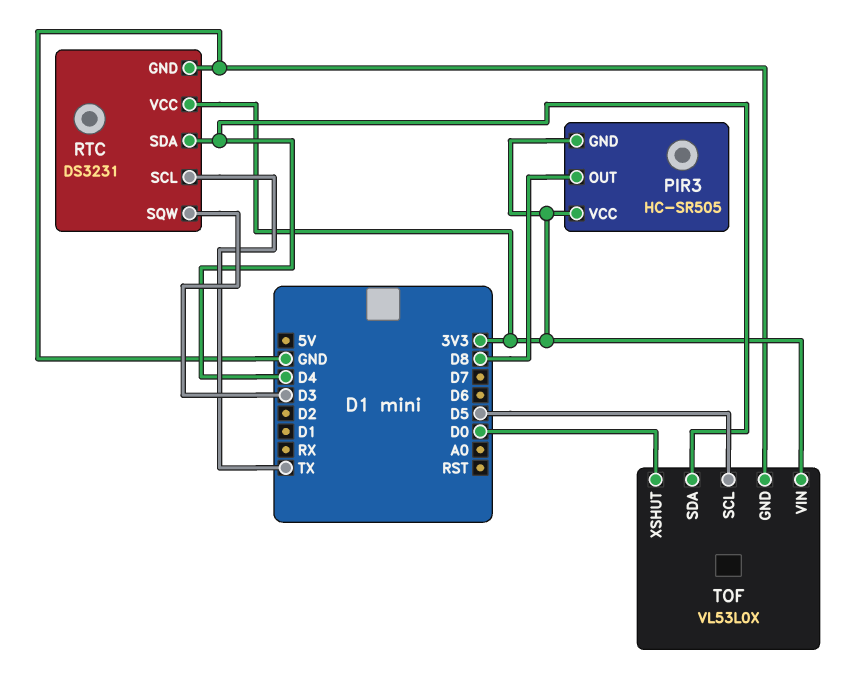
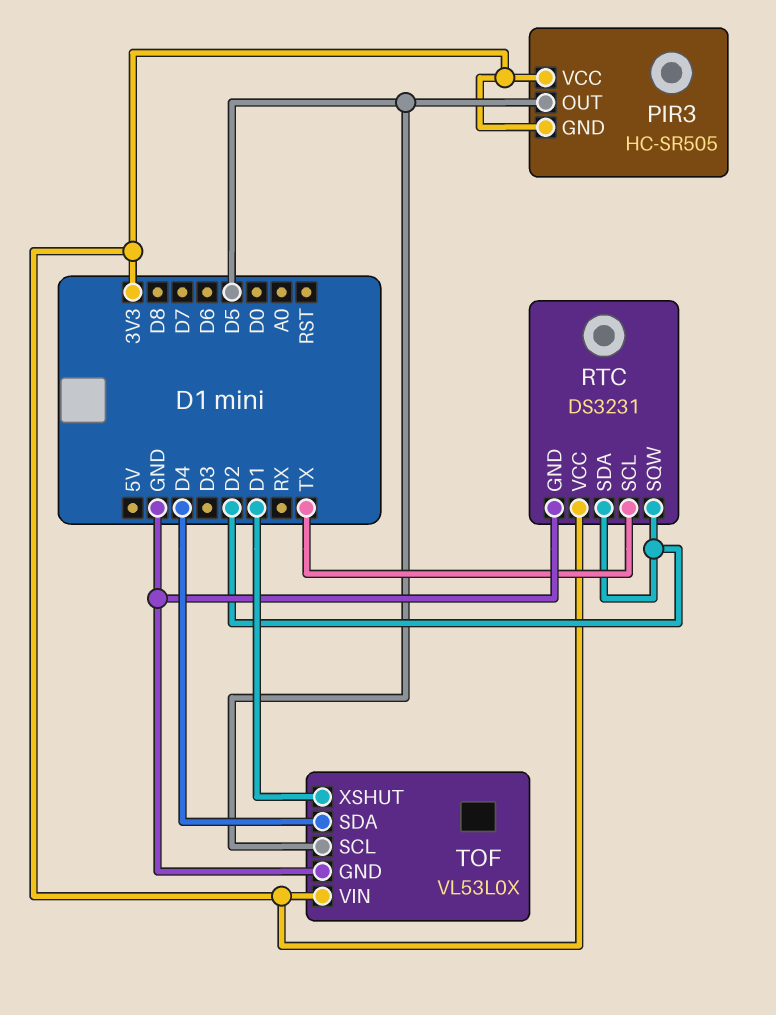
PIR3 pin OUT: D8 -> D5
RTC pin SDA: D4 -> D2
RTC pin SQW: D3 -> D2
TOF pin XSHUT: D0 -> D1

